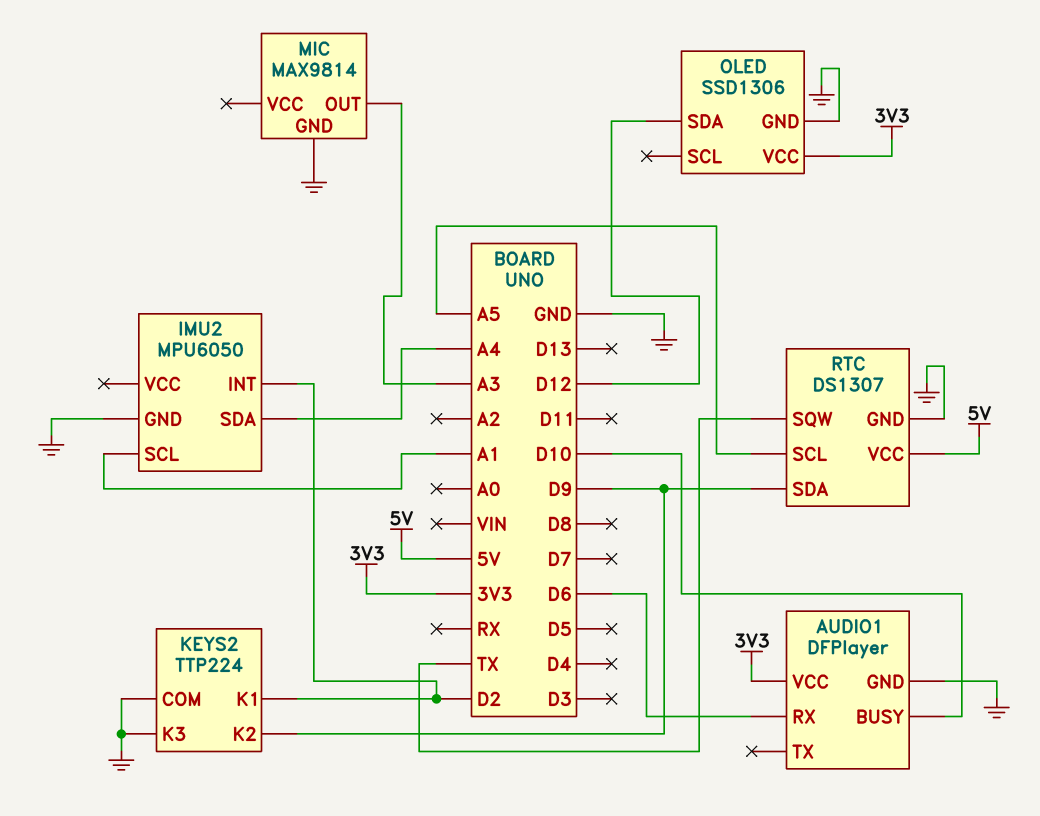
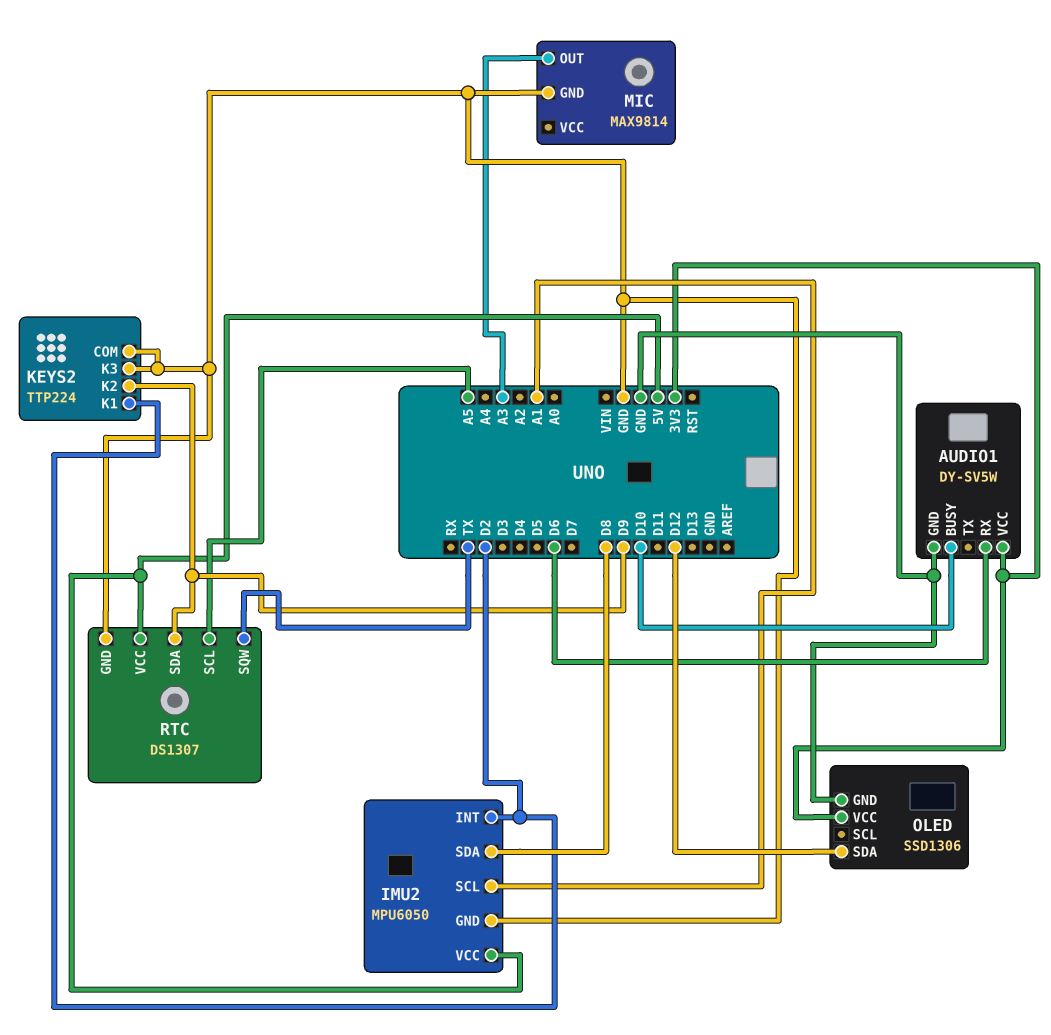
AUDIO1: DFPlayer -> DY-SV5W
IMU2 pin SDA: A4 -> D8
IMU2 pin VCC: none -> 5V

